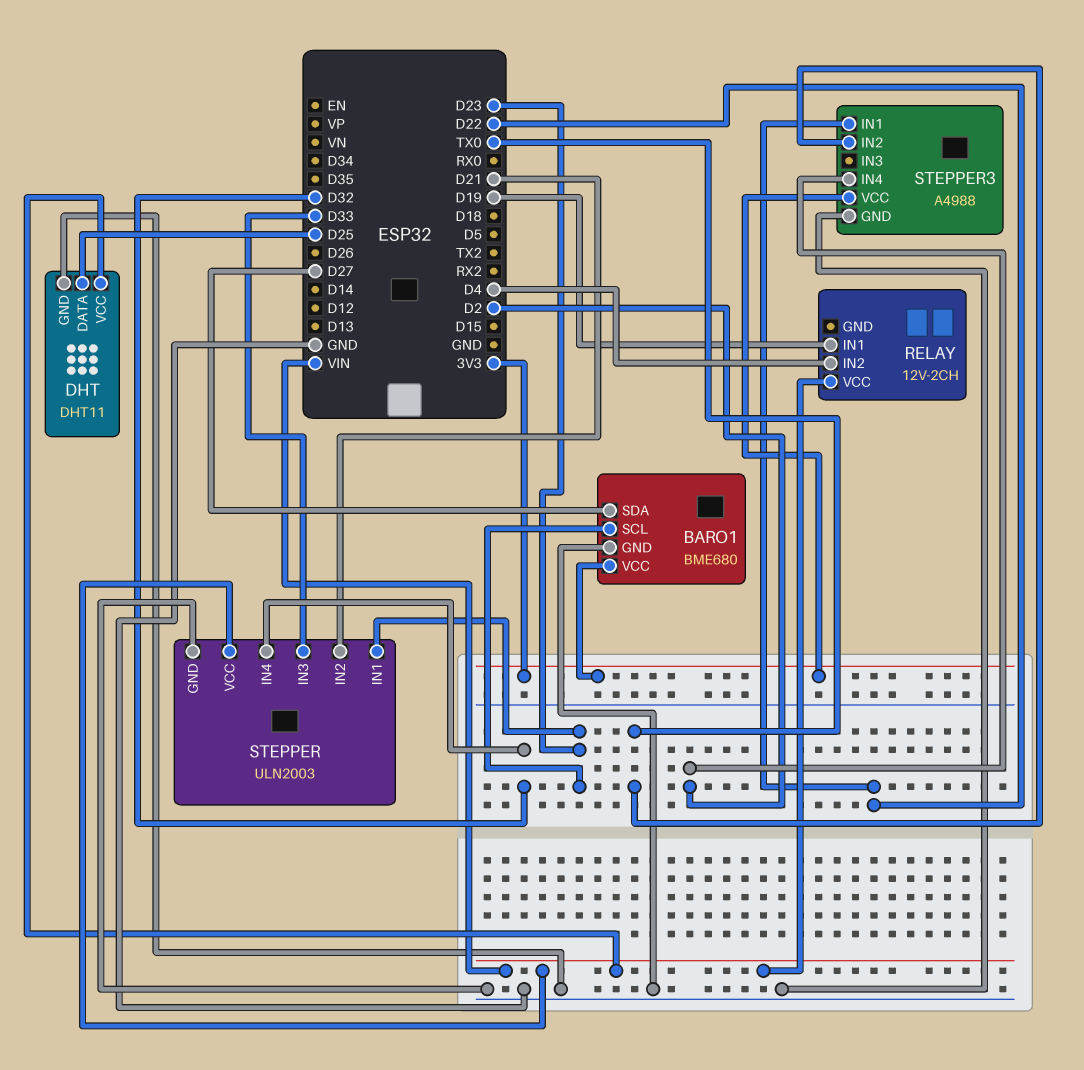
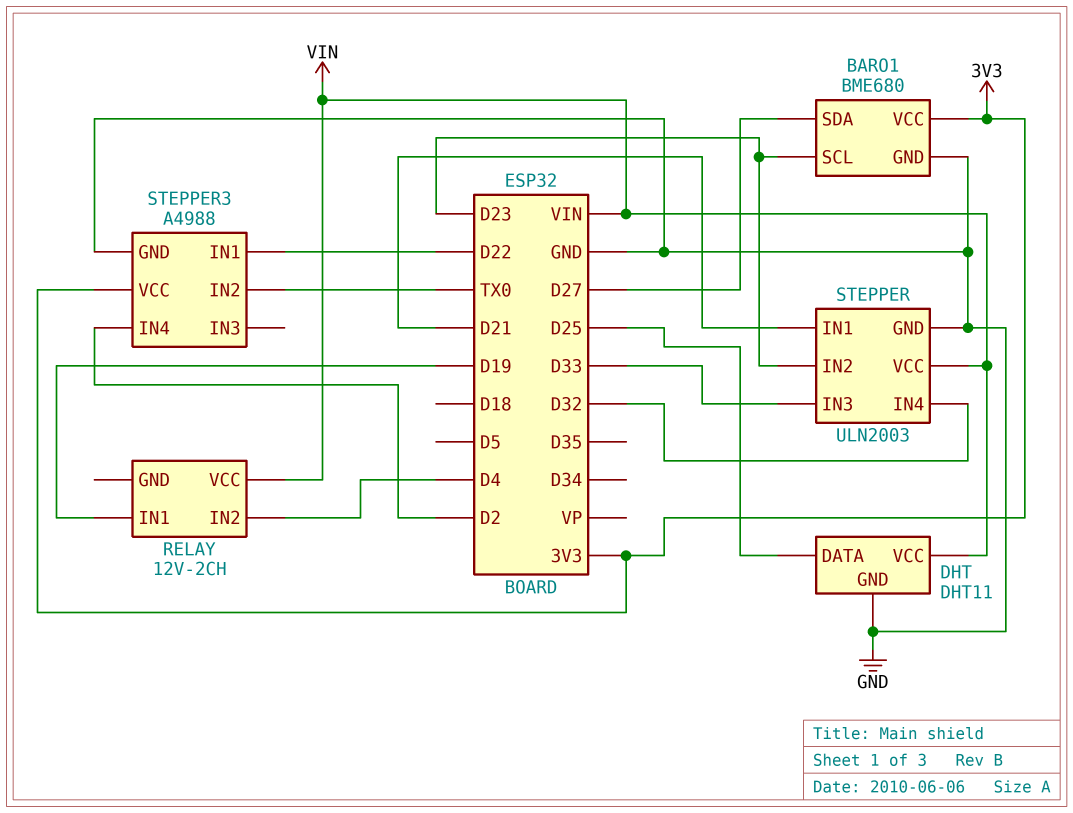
STEPPER pin IN1: D23 -> D21
STEPPER pin IN2: D21 -> D23

